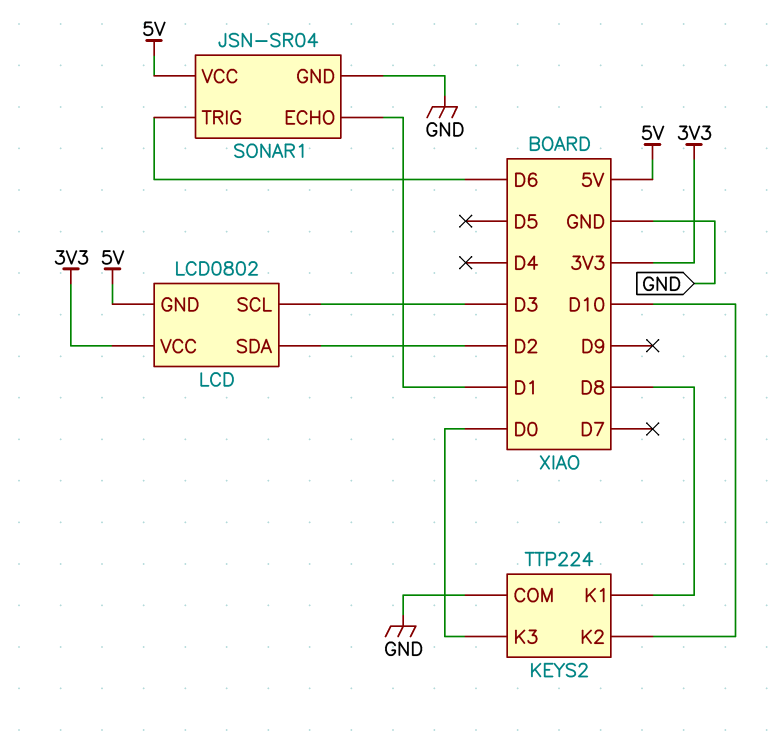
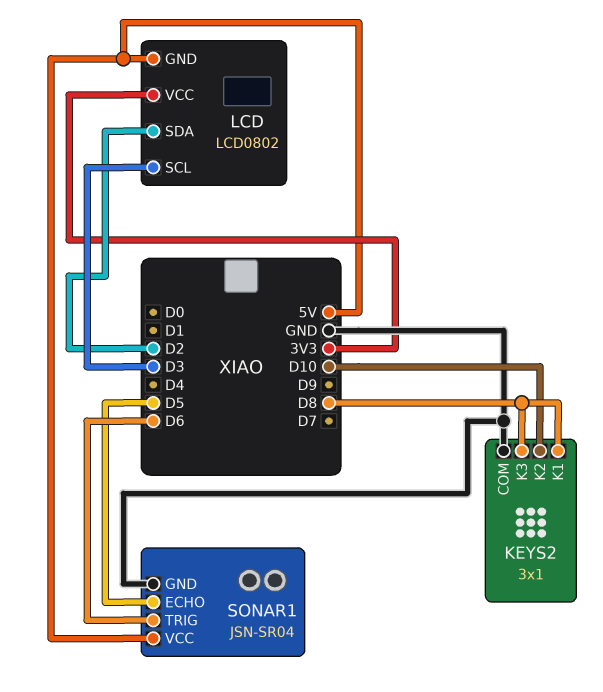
KEYS2: TTP224 -> 3x1
KEYS2 pin K3: D0 -> D8
SONAR1 pin ECHO: D1 -> D5

